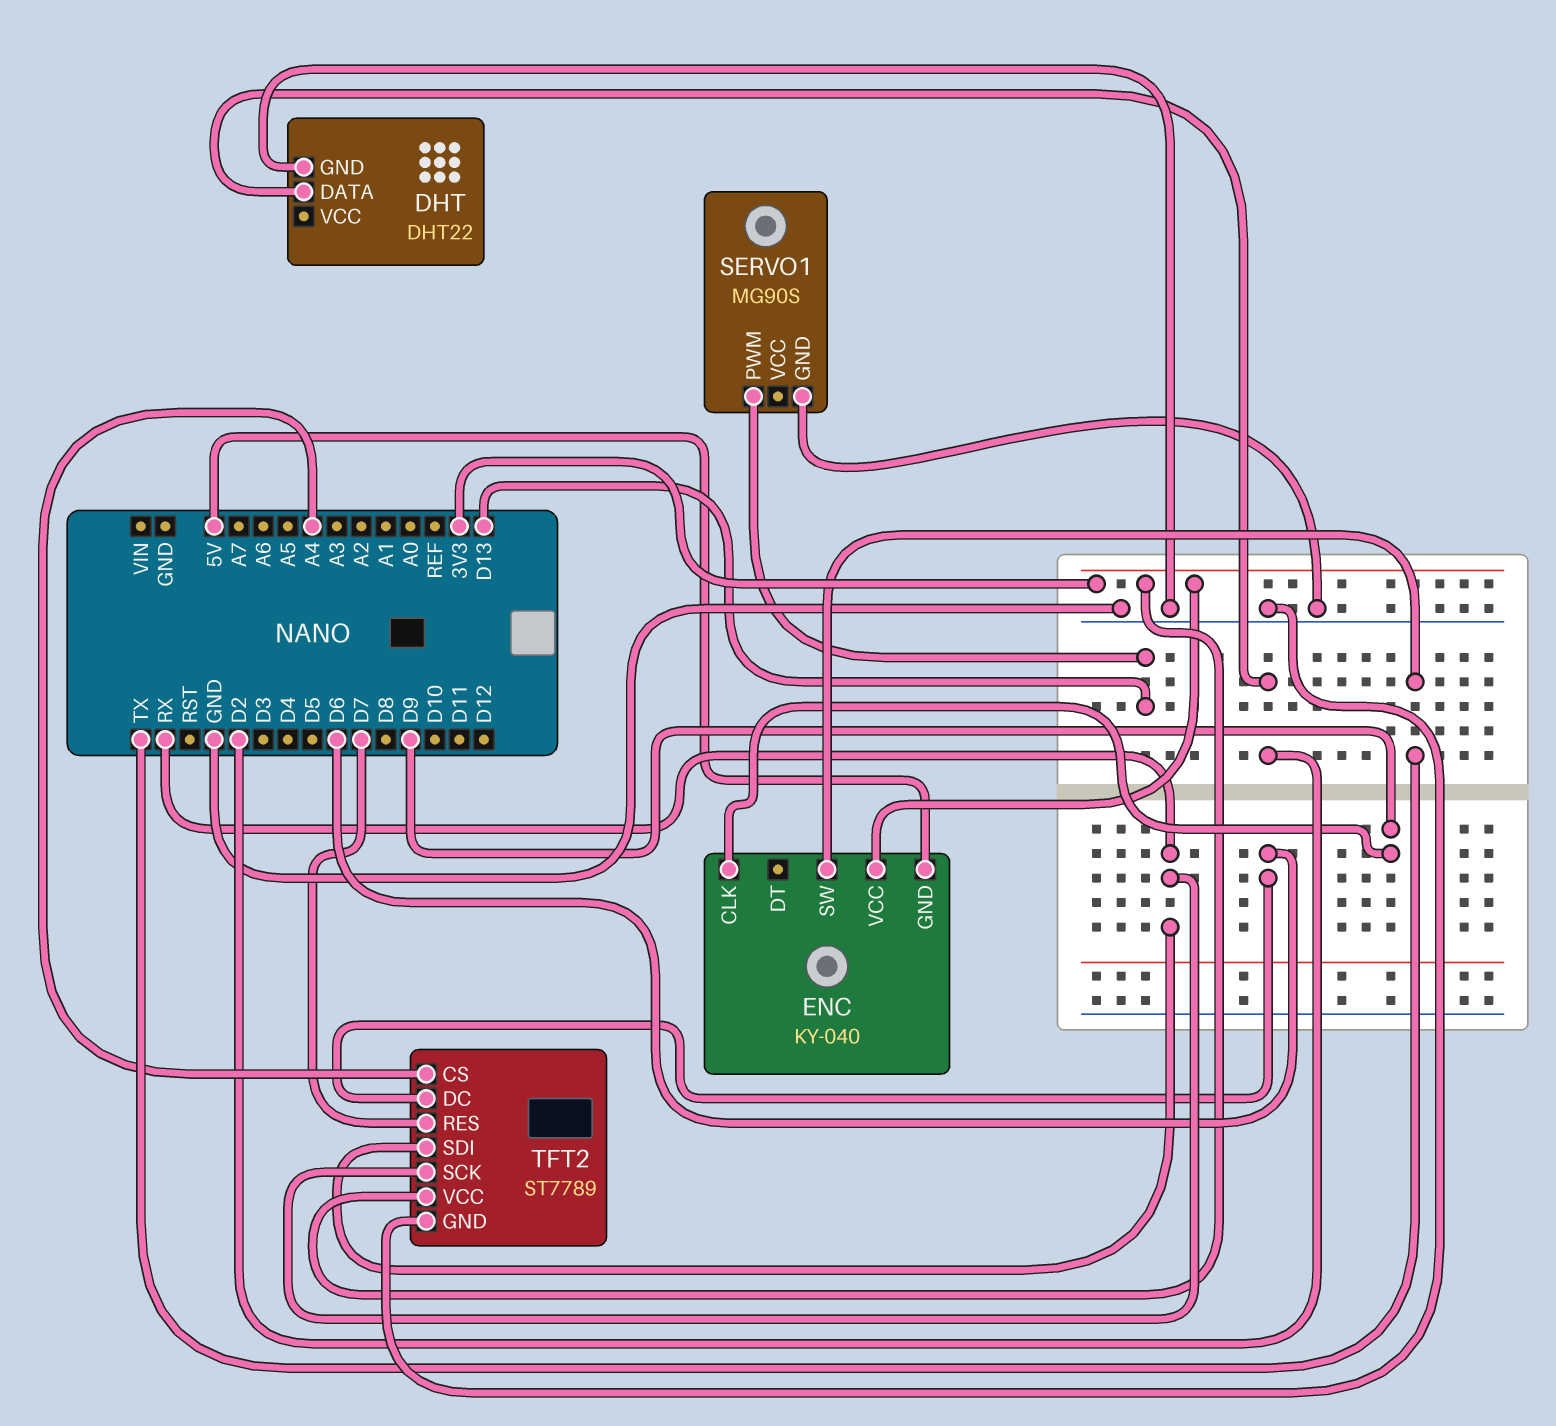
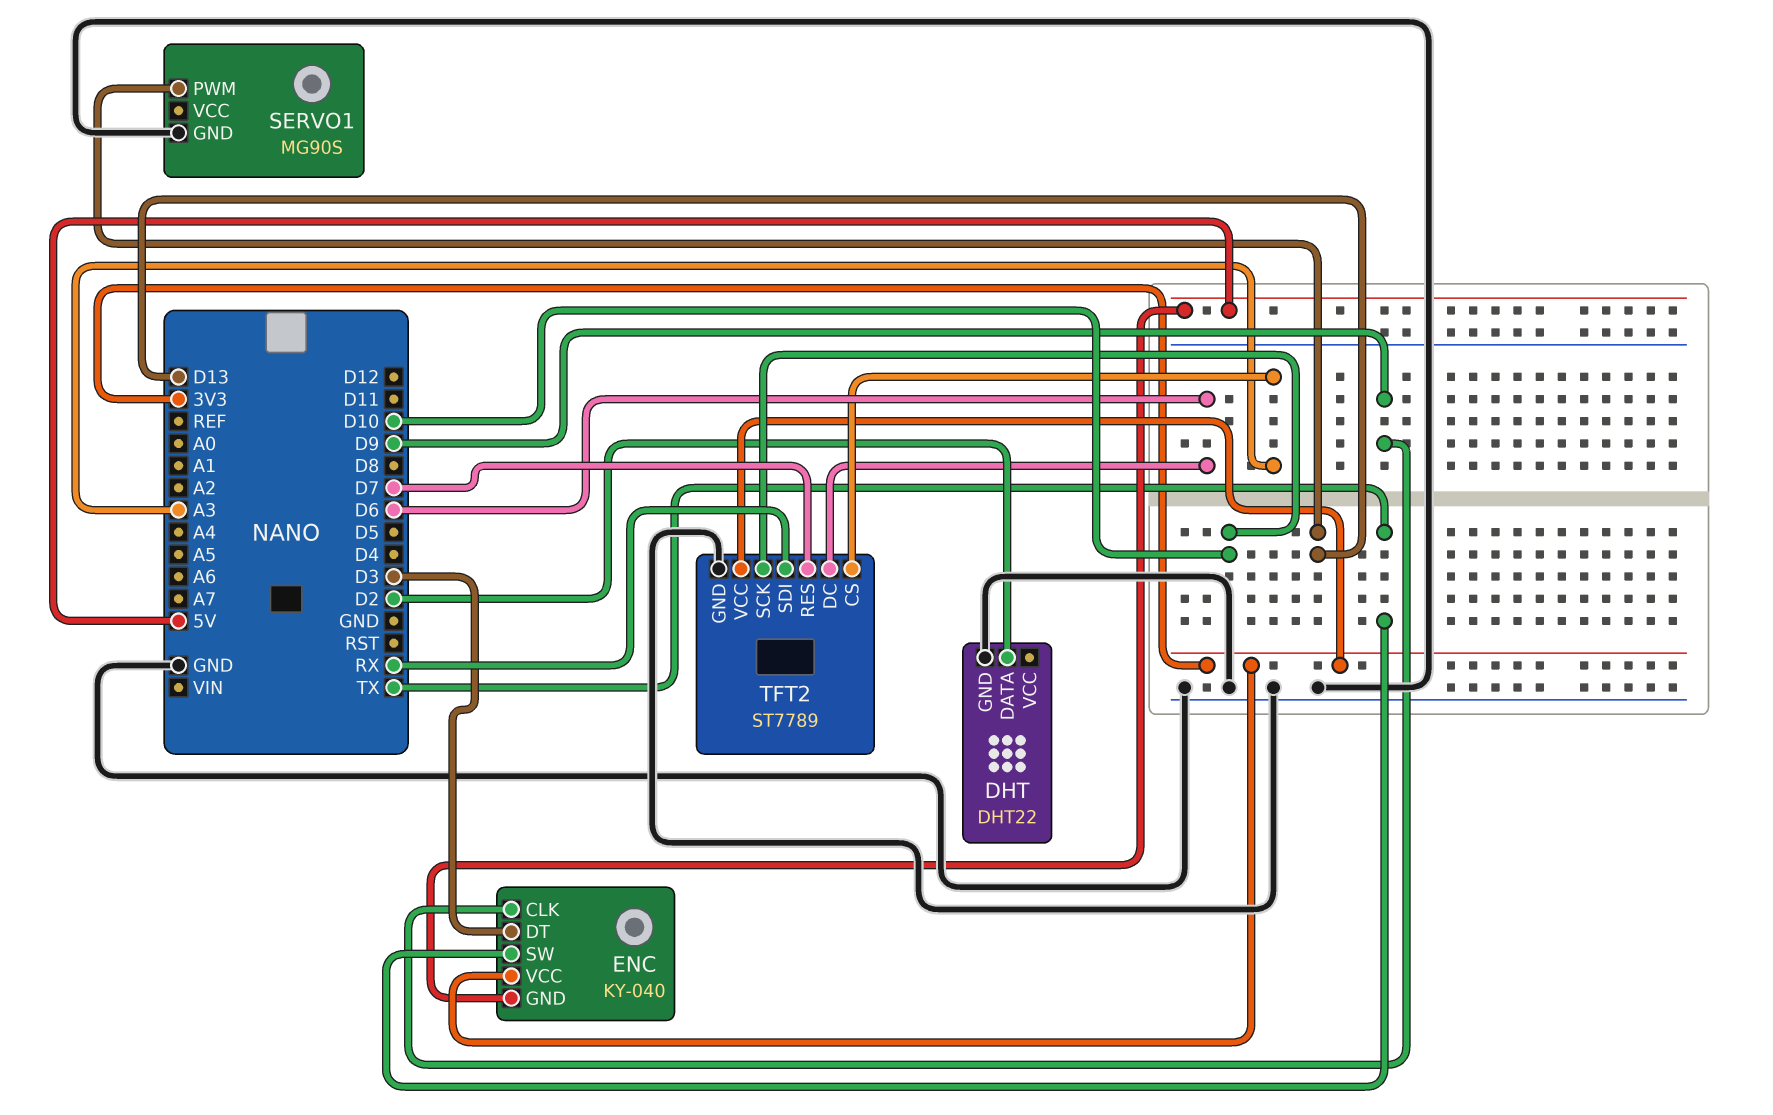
ENC pin DT: none -> D3
TFT2 pin CS: A4 -> A3
TFT2 pin SCK: RX -> D10

